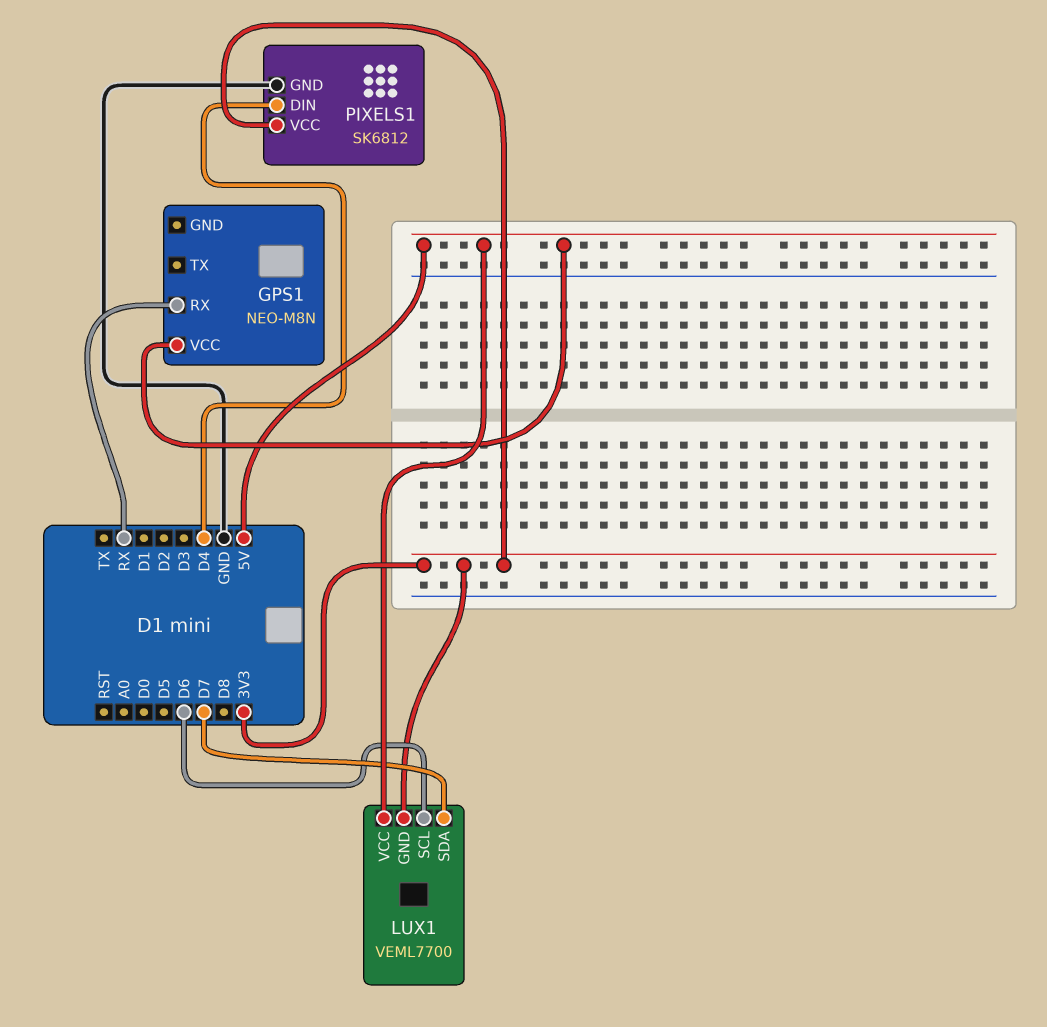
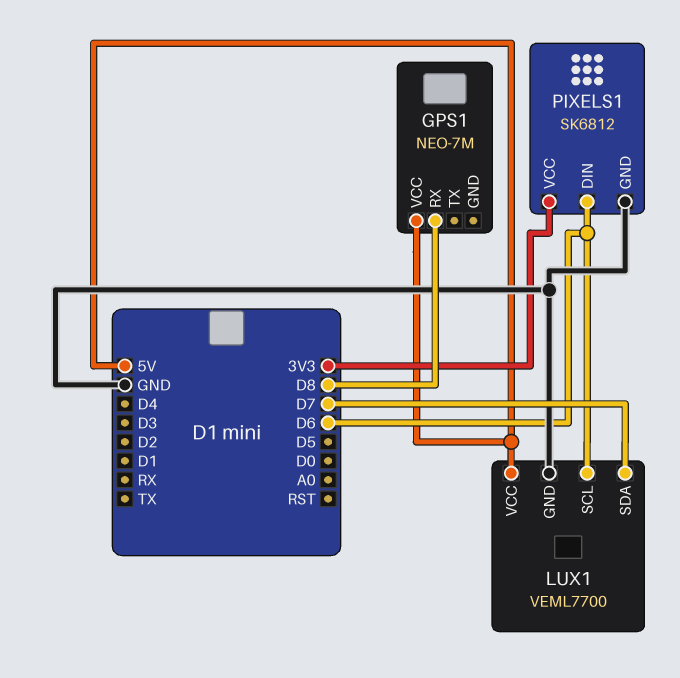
GPS1: NEO-M8N -> NEO-7M
GPS1 pin RX: RX -> D8
LUX1 pin GND: 3V3 -> GND
PIXELS1 pin DIN: D4 -> D6

